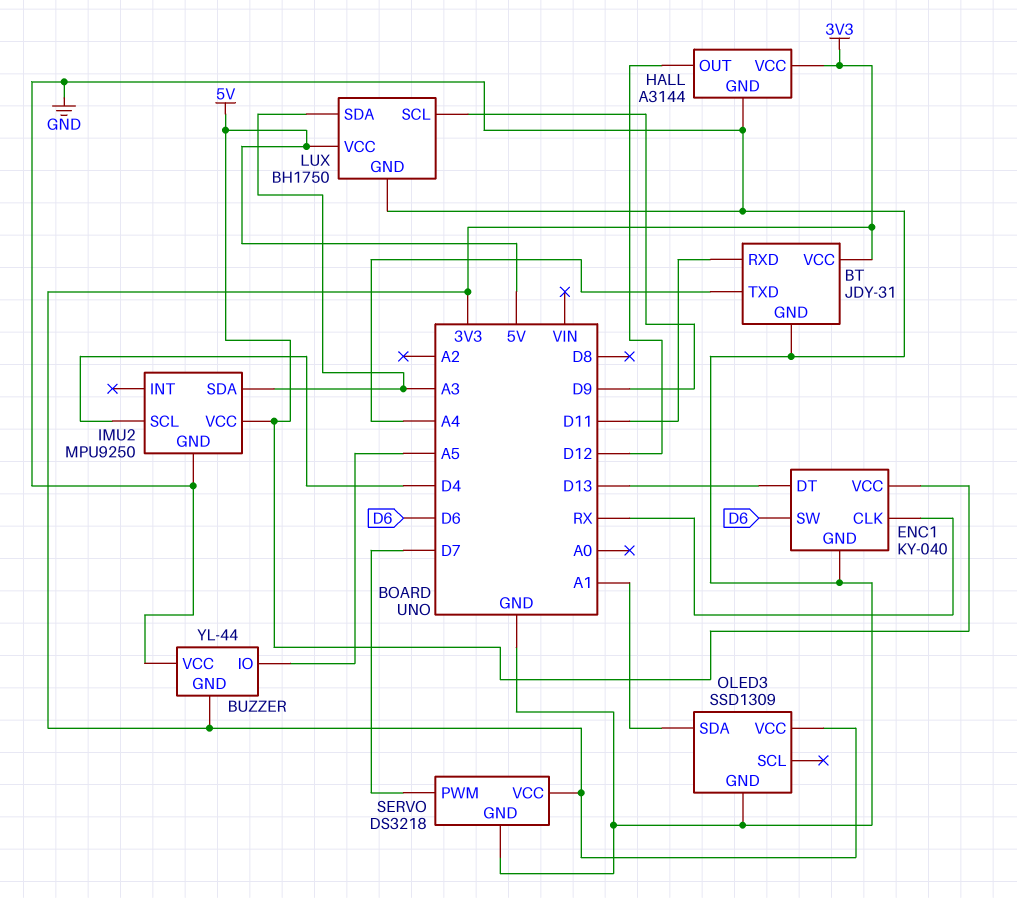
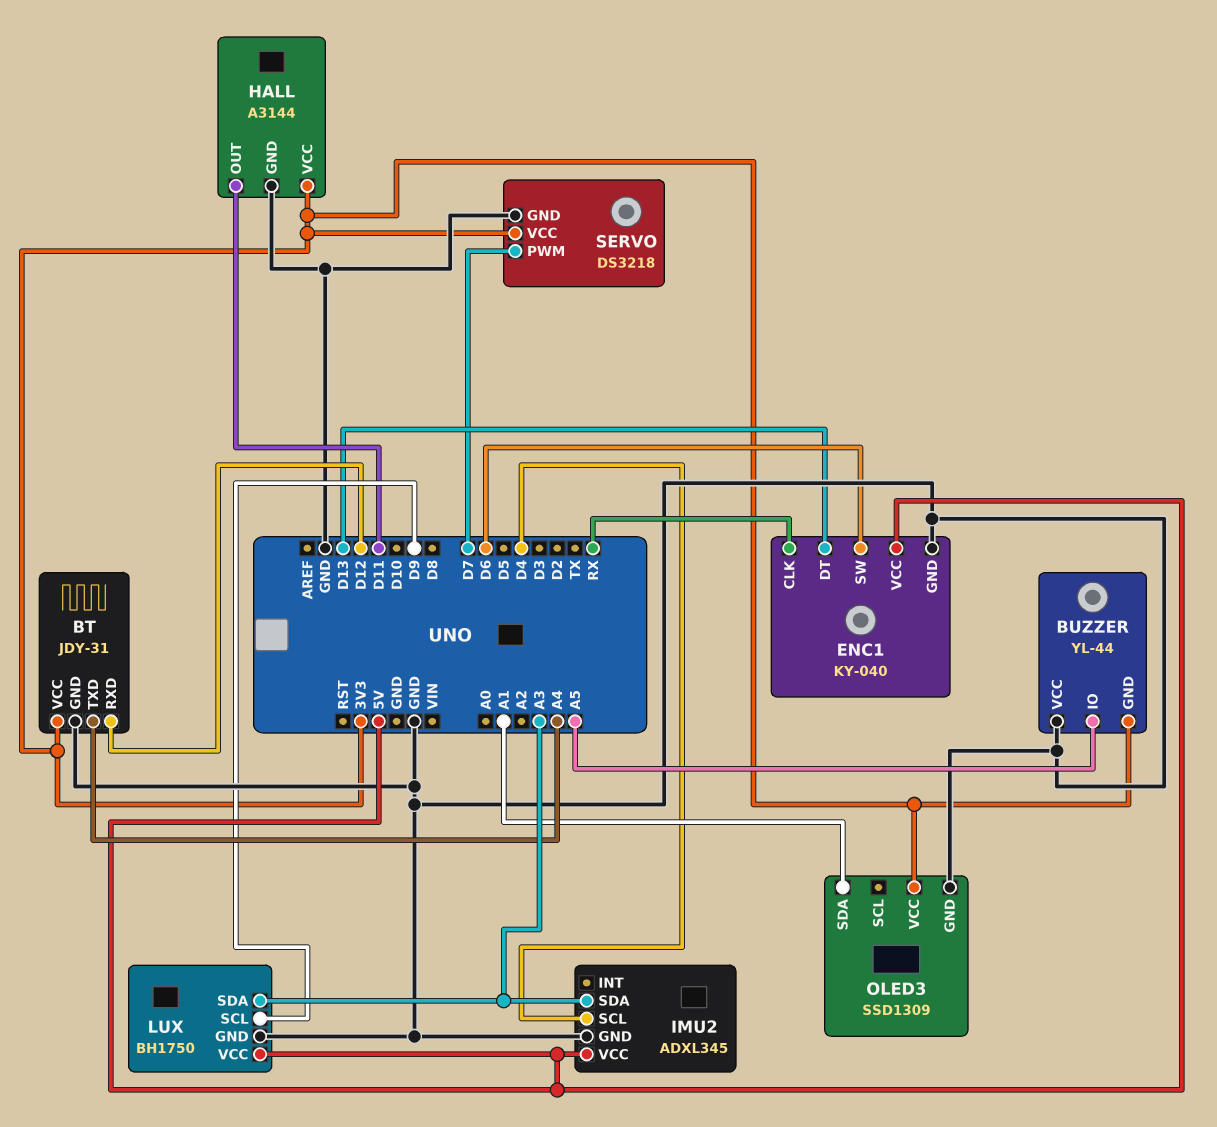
BT pin RXD: D11 -> D12
HALL pin OUT: D12 -> D11
IMU2: MPU9250 -> ADXL345

